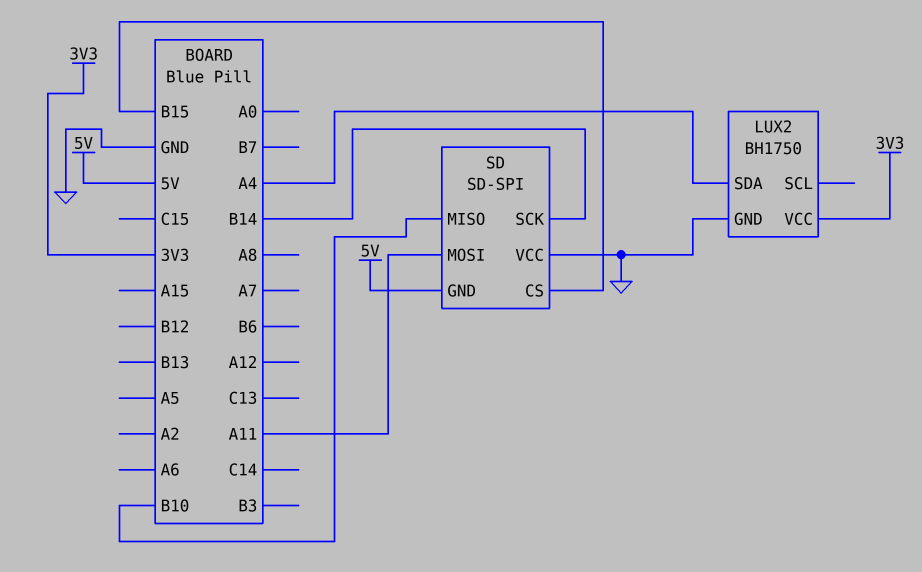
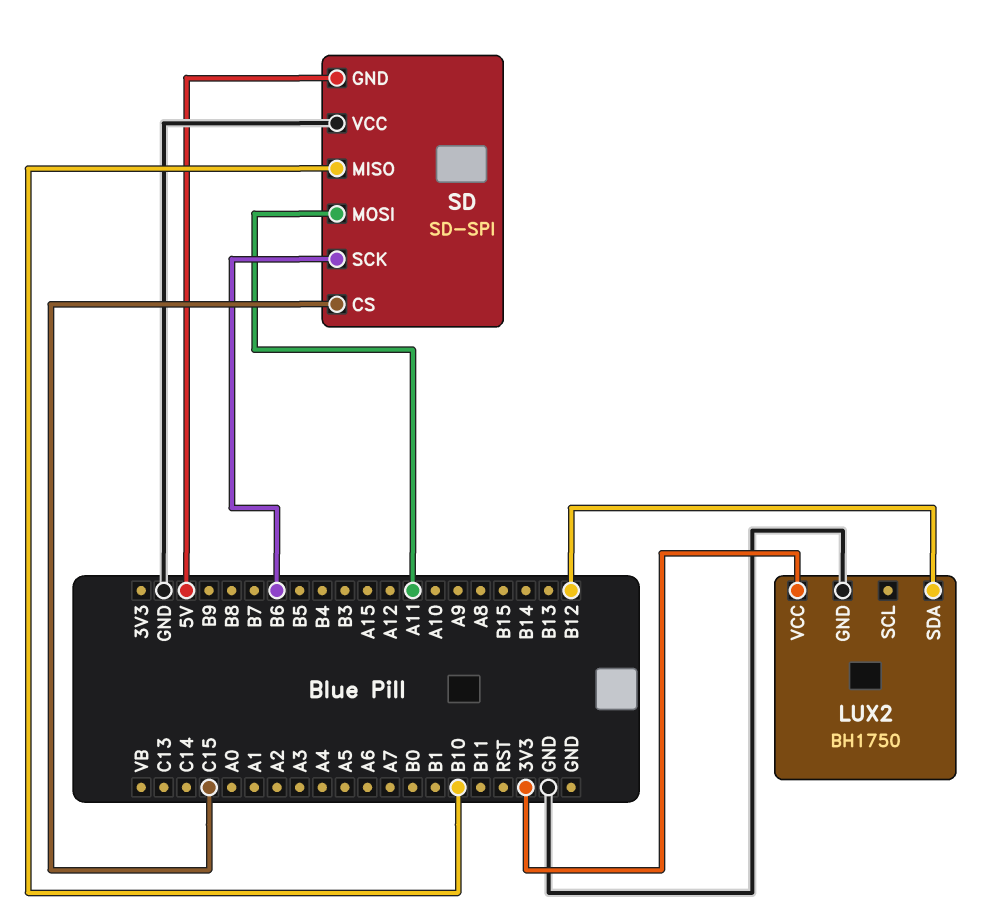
LUX2 pin SDA: A4 -> B12
SD pin CS: B15 -> C15
SD pin SCK: B14 -> B6

